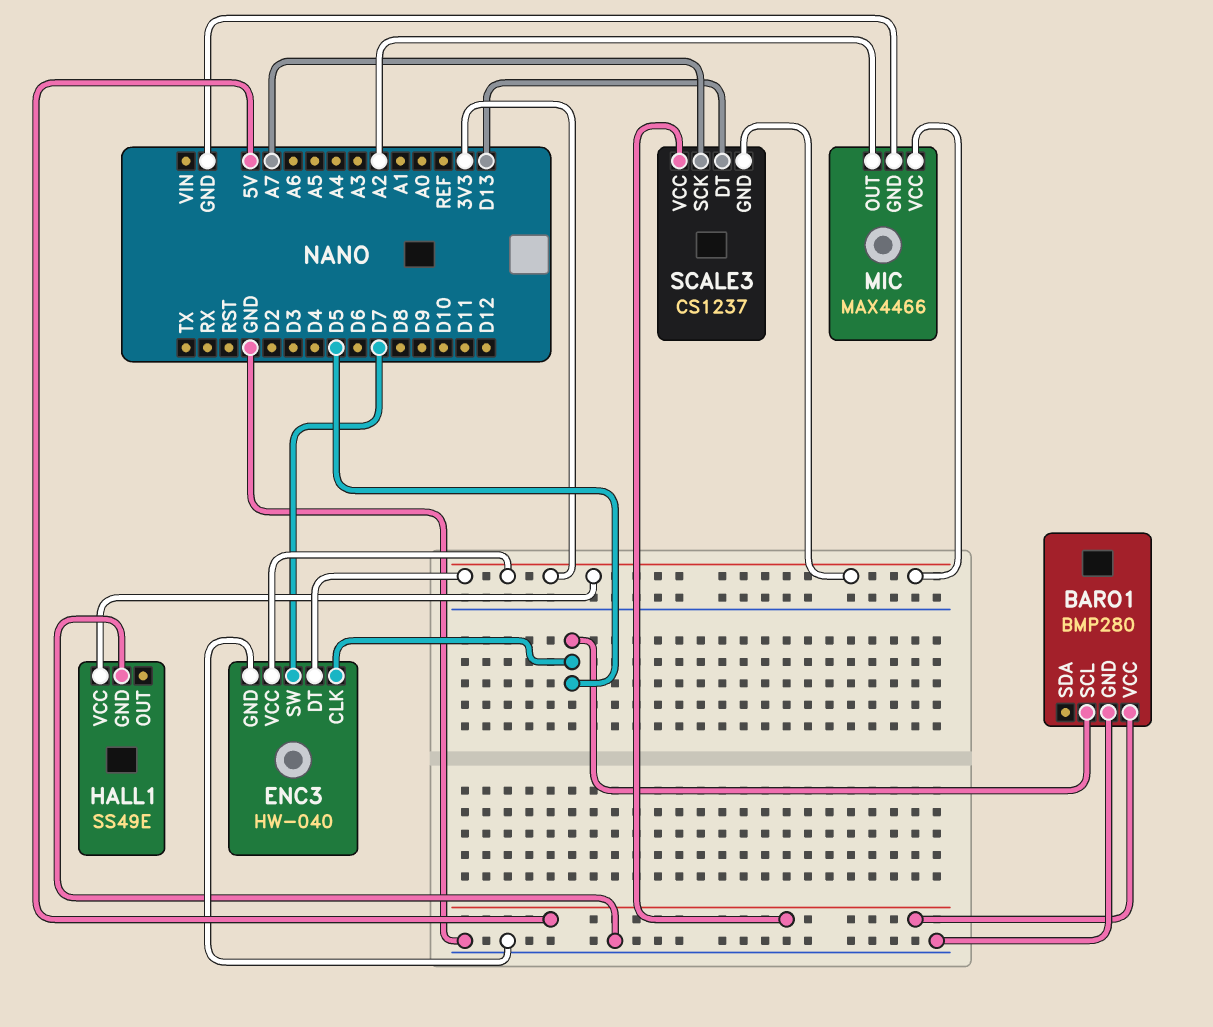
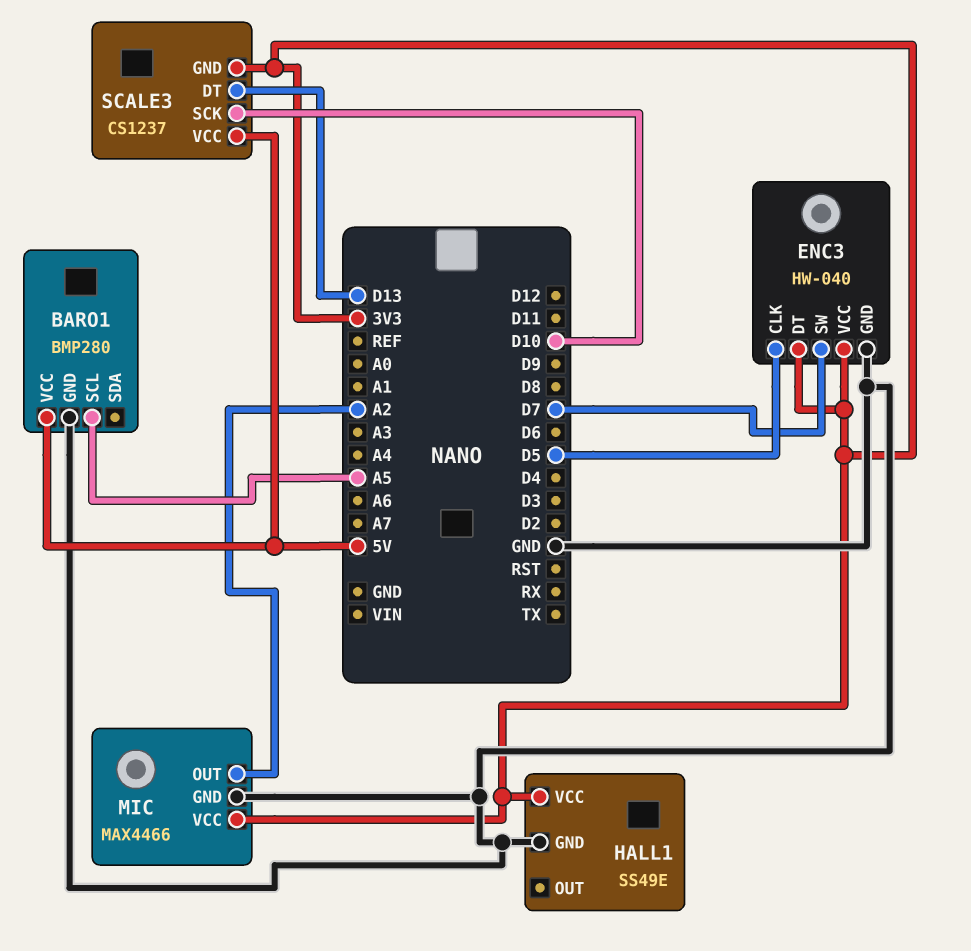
BARO1 pin SCL: D5 -> A5
SCALE3 pin SCK: A7 -> D10

